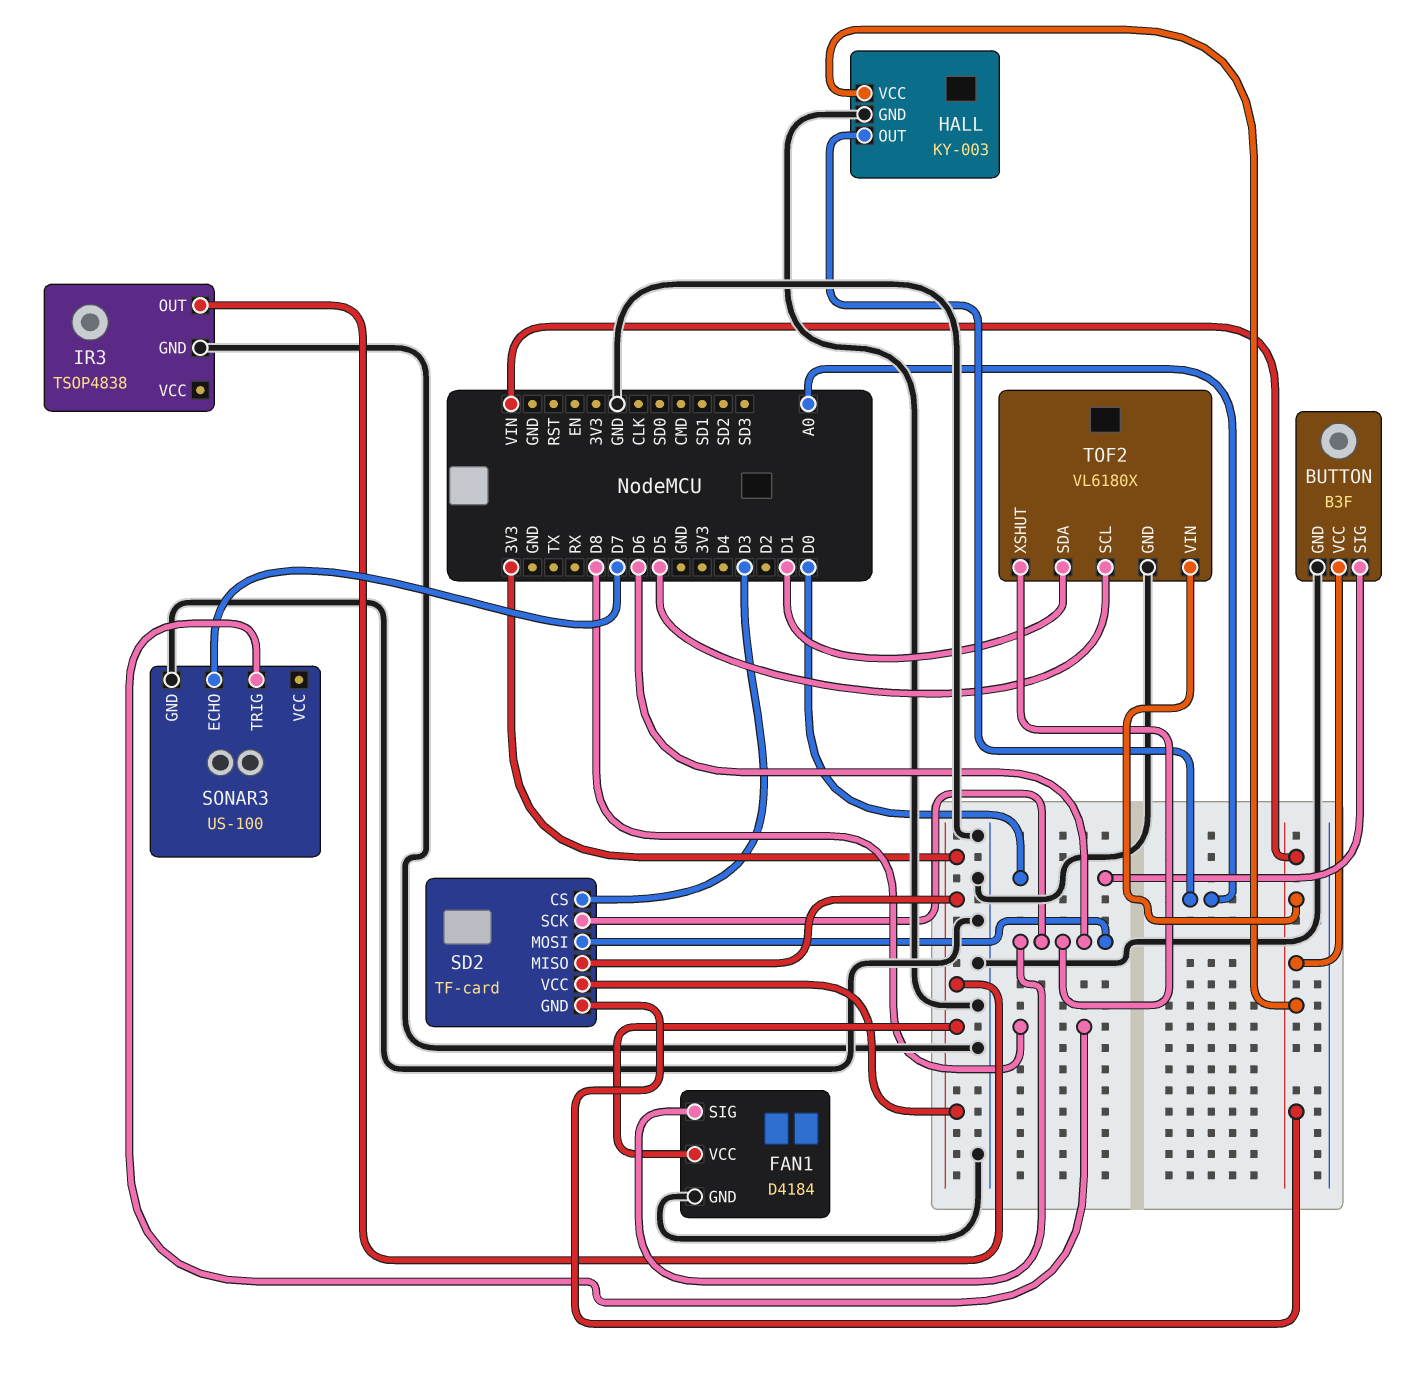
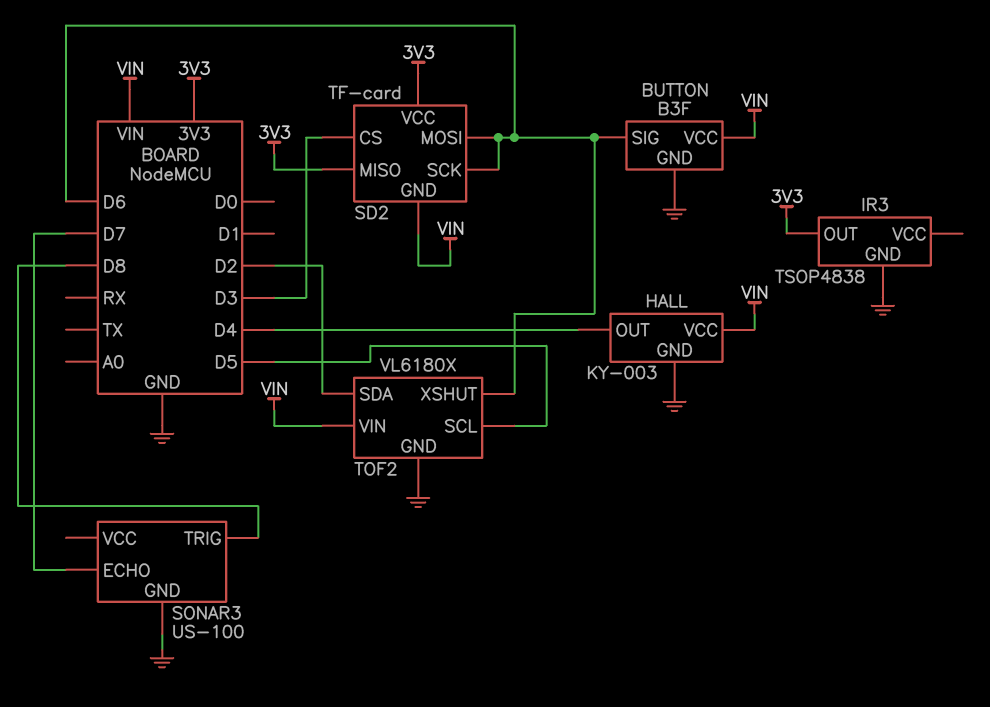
BUTTON pin SIG: D0 -> D6
FAN1: D4184 -> none
FAN1 pin GND: GND -> none
FAN1 pin SIG: D6 -> none
FAN1 pin VCC: 3V3 -> none
HALL pin OUT: A0 -> D4
TOF2 pin SDA: D1 -> D2

